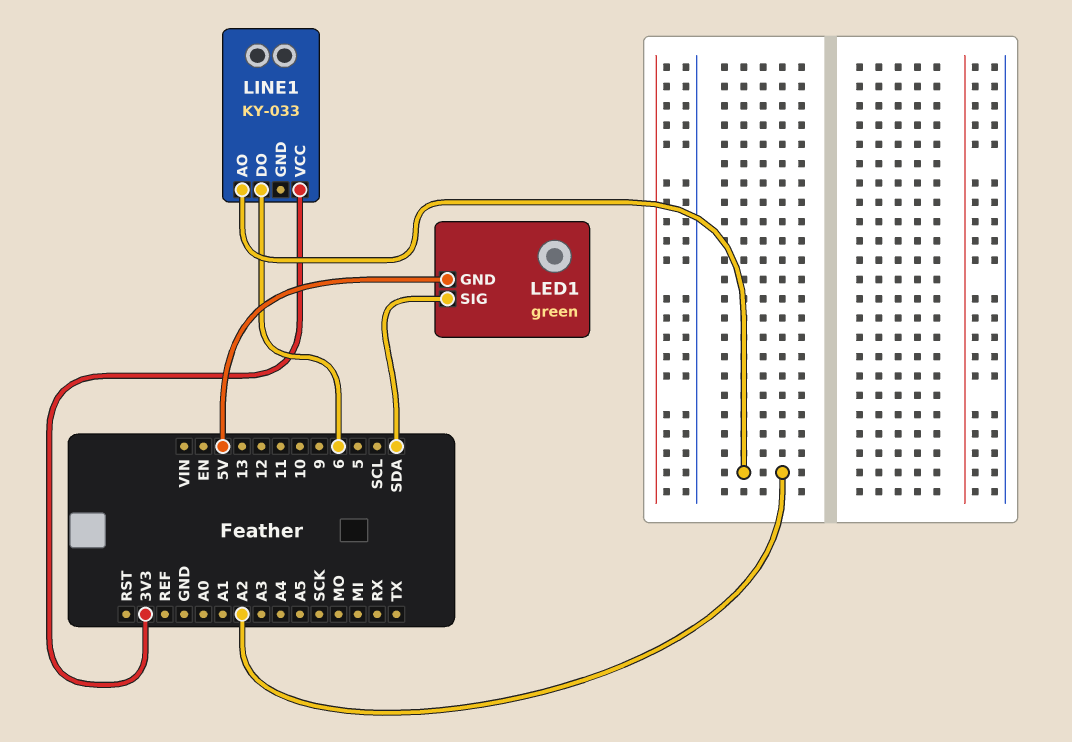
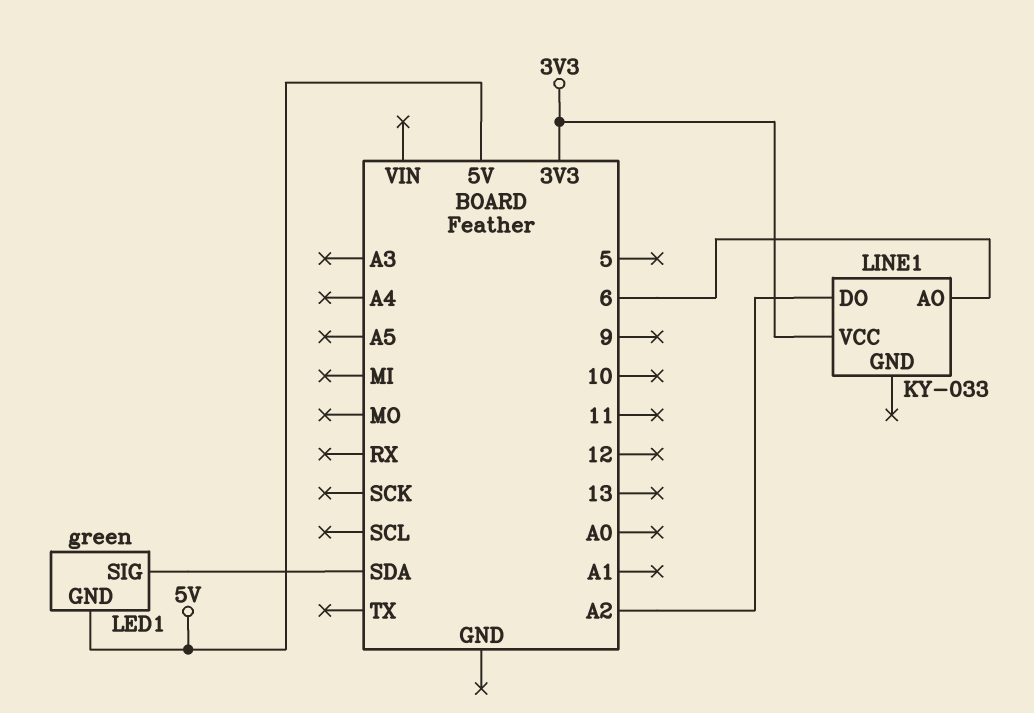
LINE1 pin AO: A2 -> 6
LINE1 pin DO: 6 -> A2

